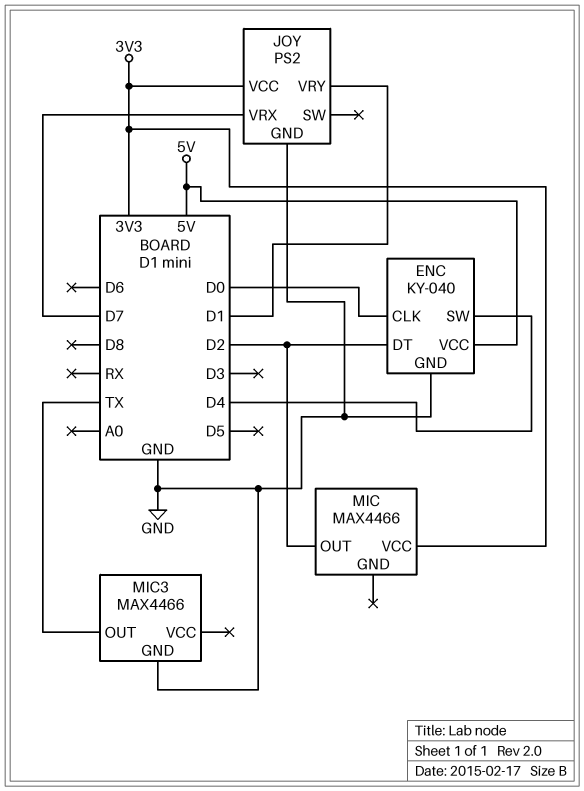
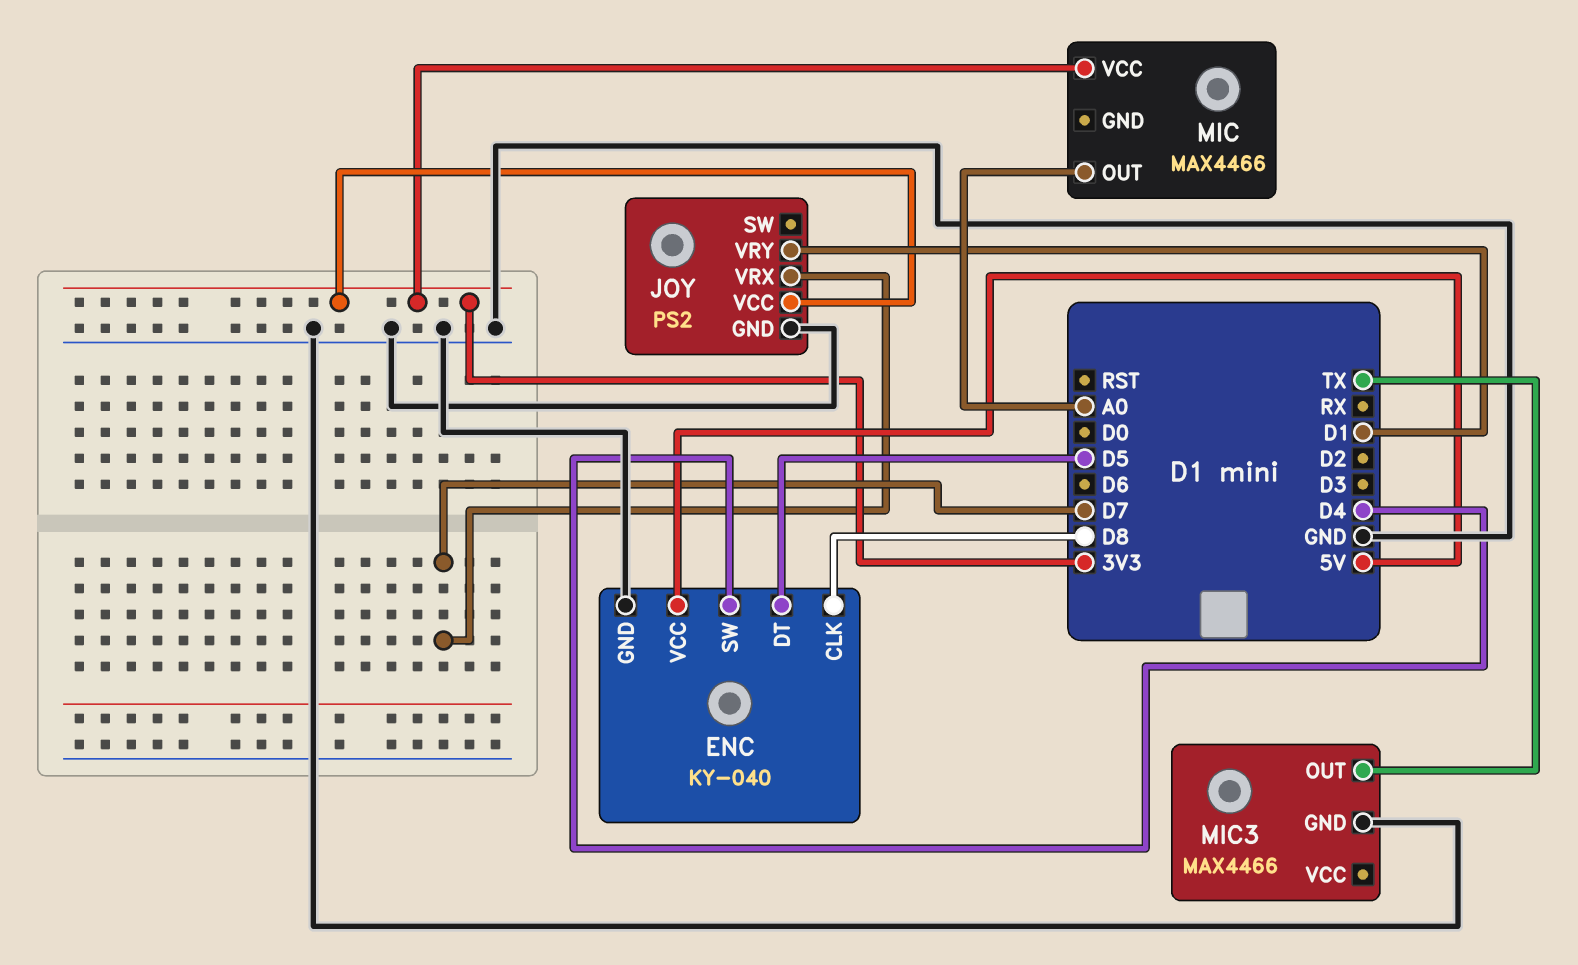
ENC pin CLK: D0 -> D8
ENC pin DT: D2 -> D5
MIC pin OUT: D2 -> A0

